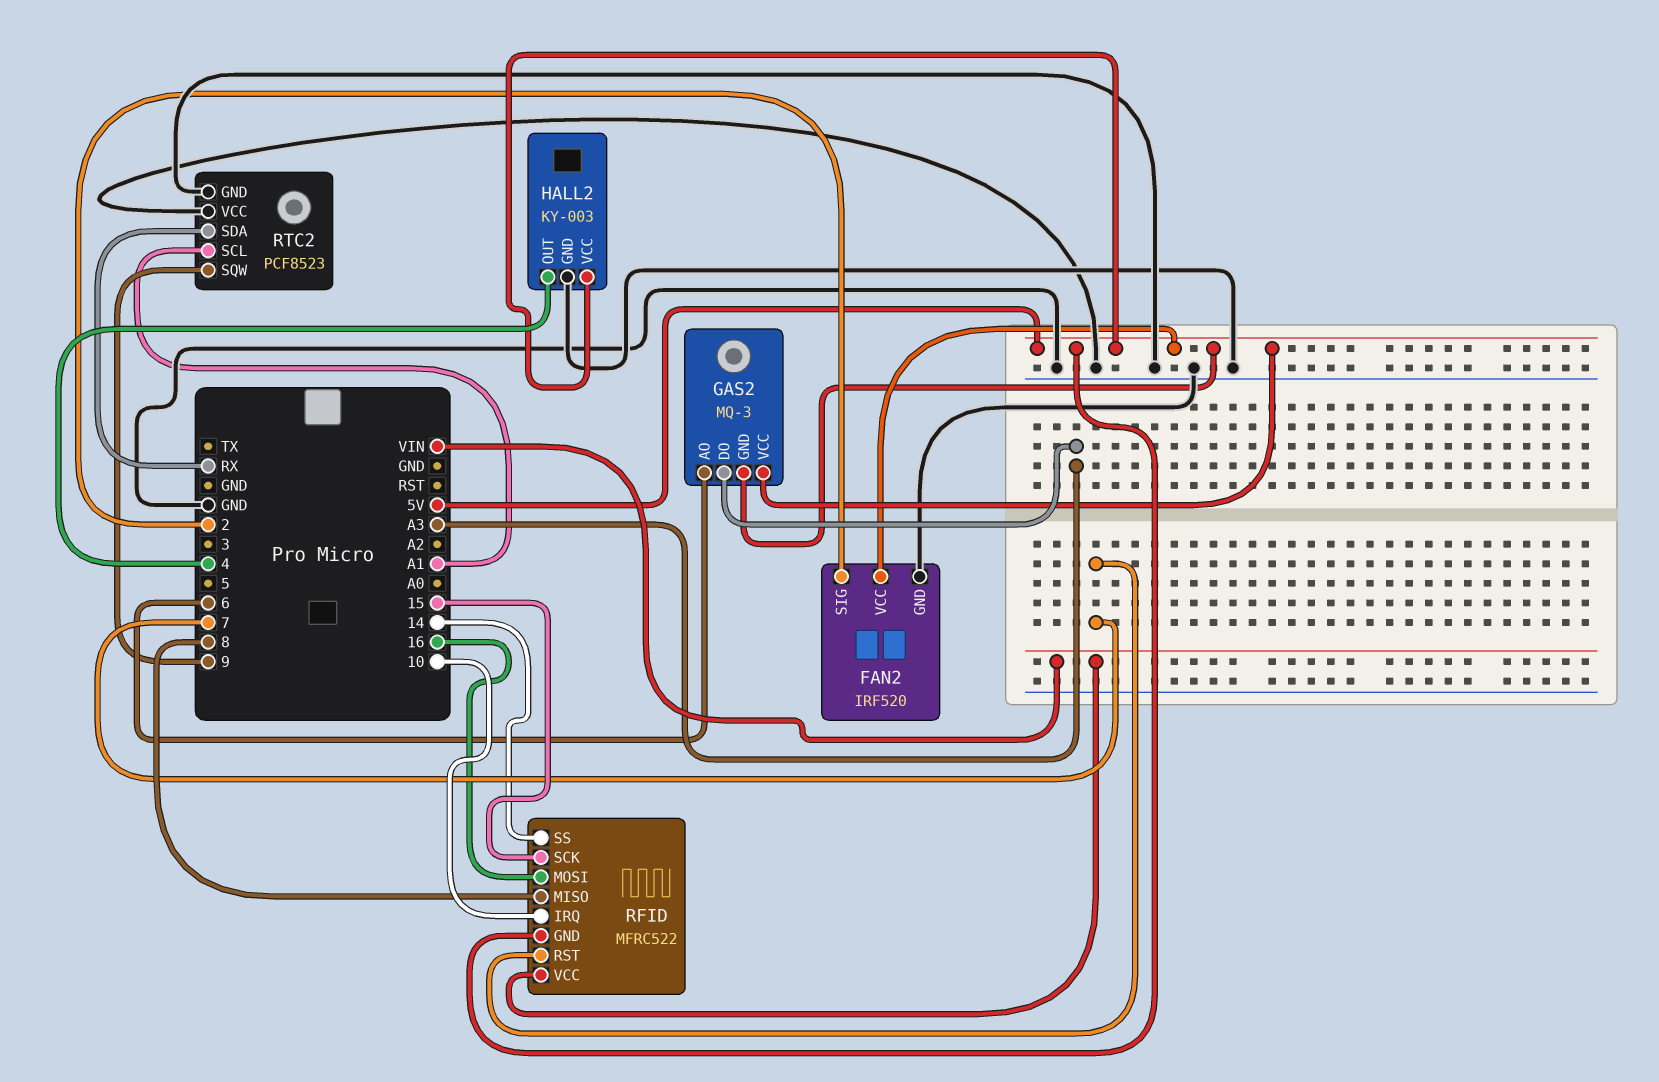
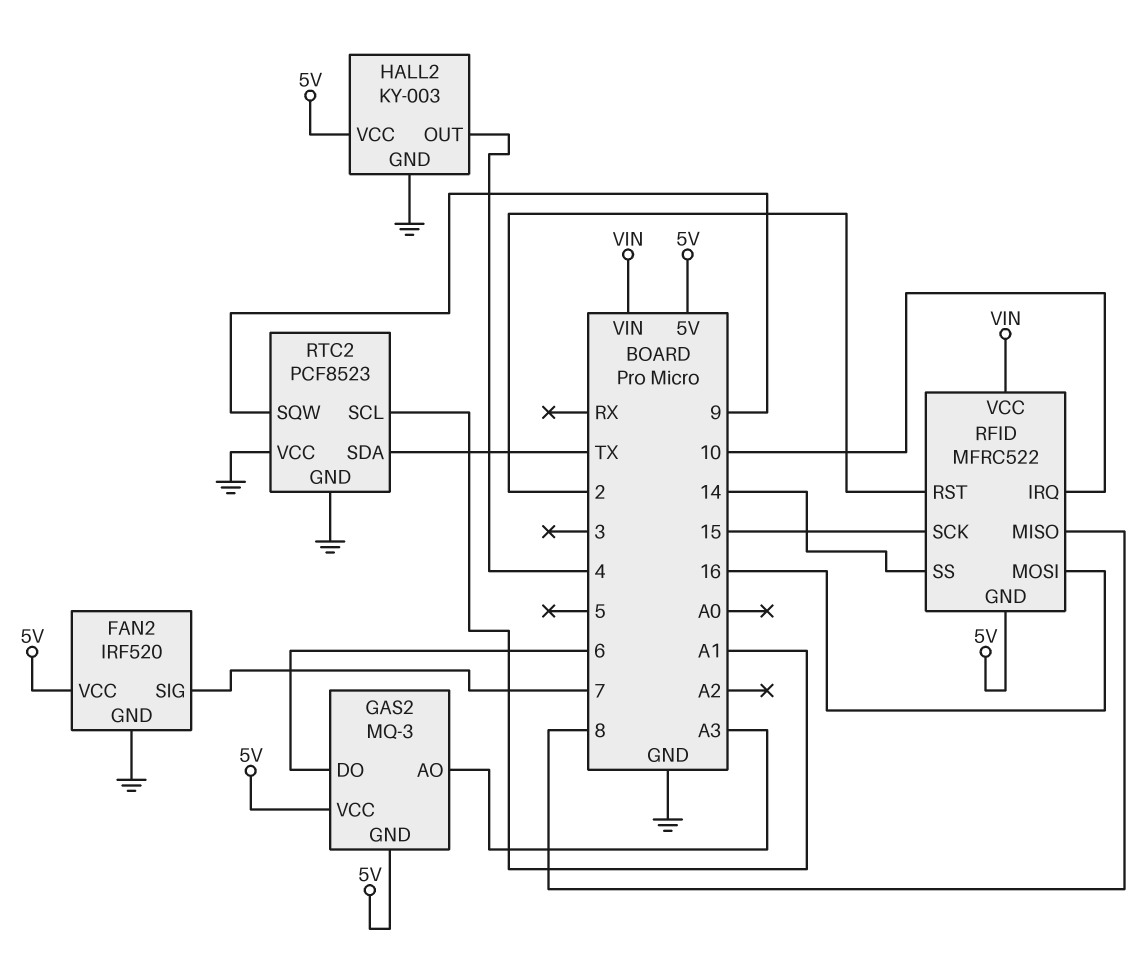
FAN2 pin SIG: 2 -> 7
GAS2 pin AO: 6 -> A3
GAS2 pin DO: A3 -> 6
RFID pin RST: 7 -> 2
RTC2 pin SDA: RX -> TX

